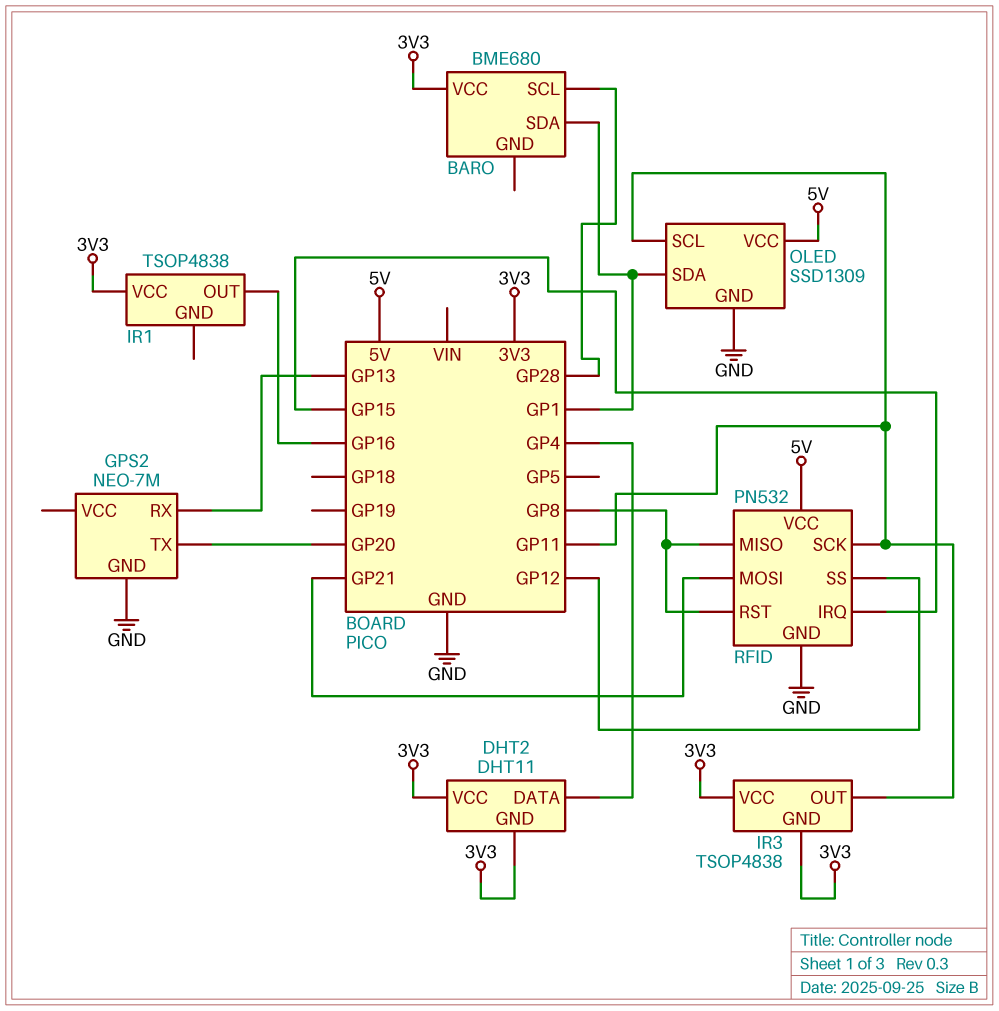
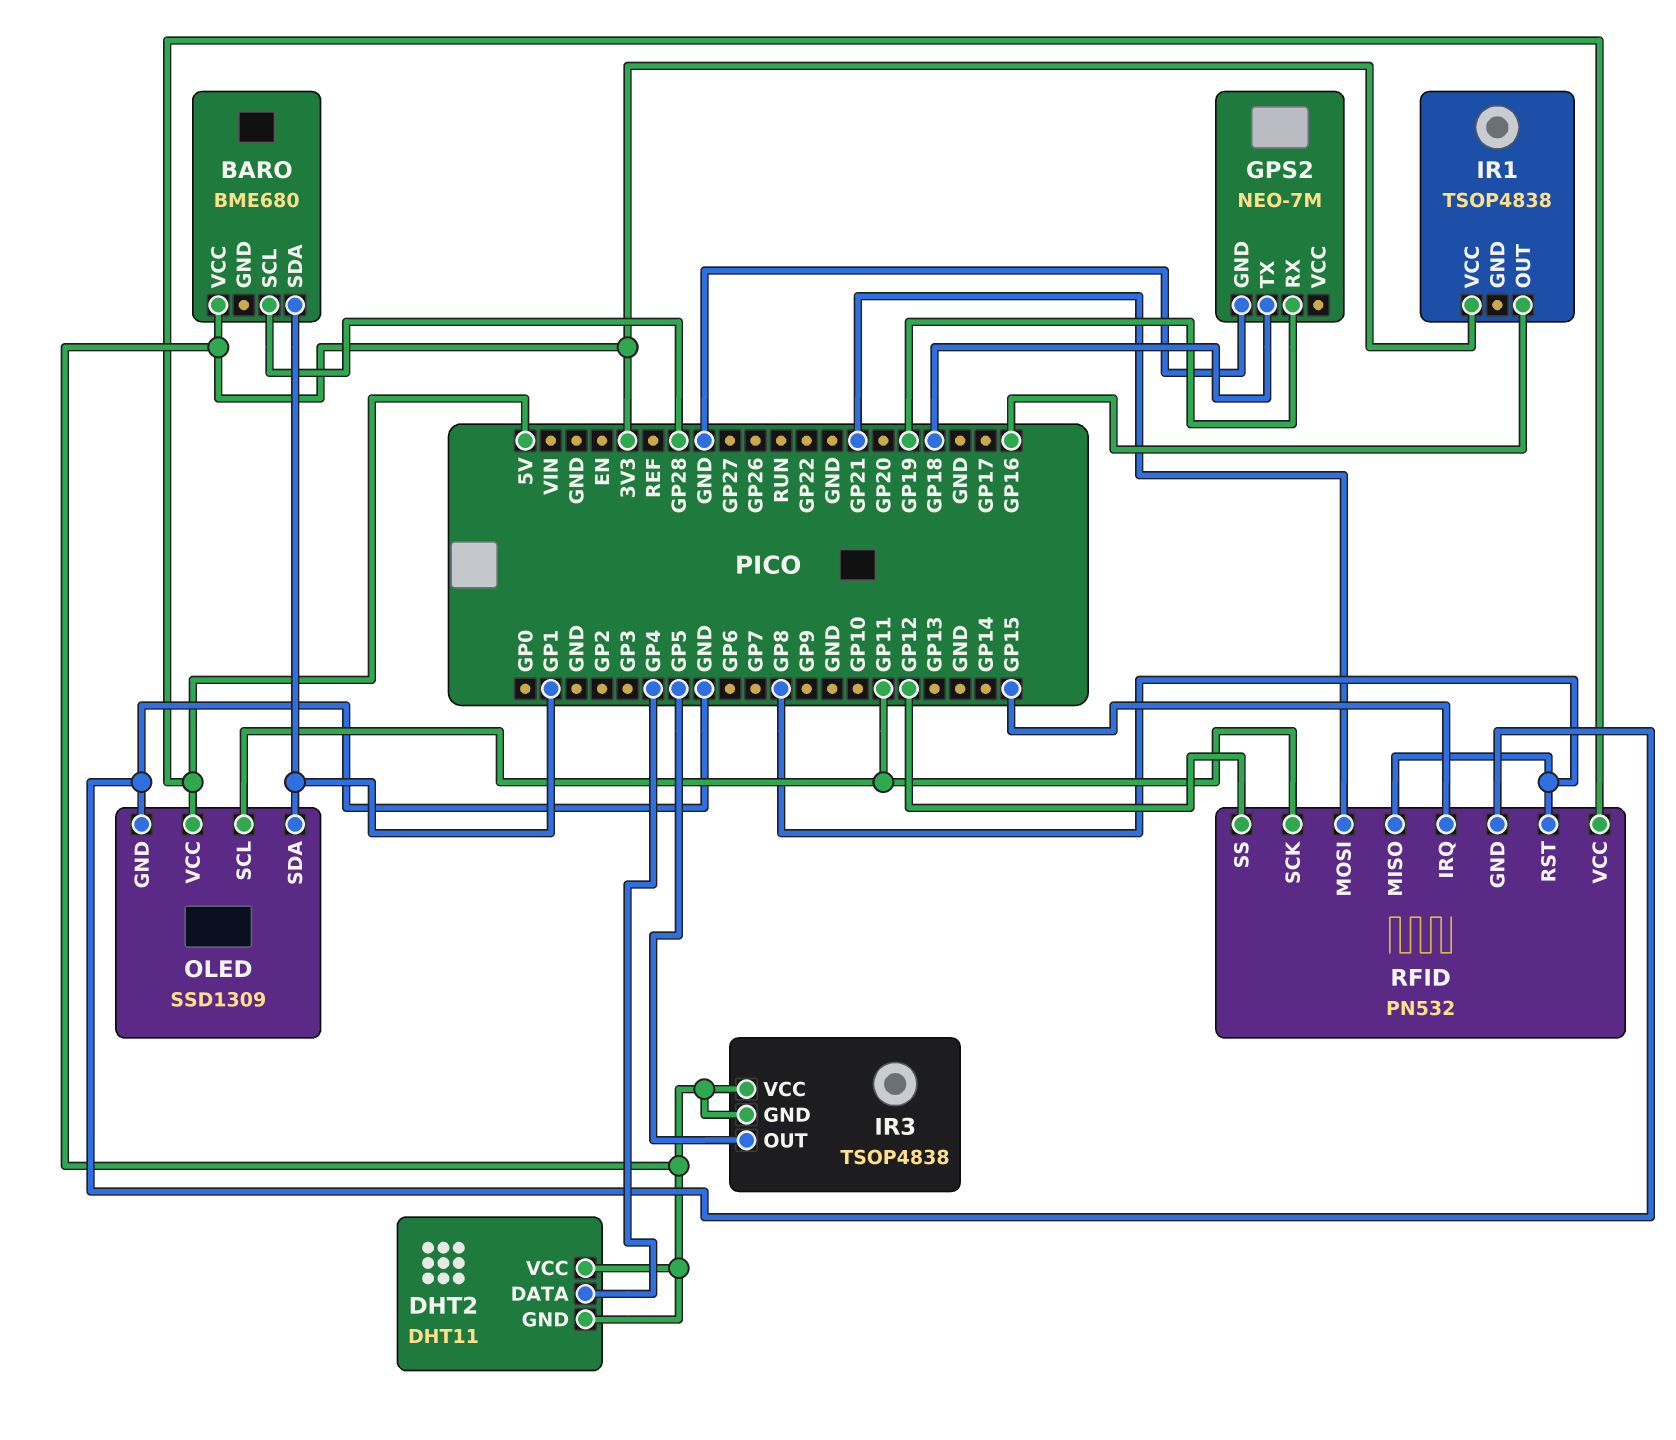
GPS2 pin RX: GP13 -> GP19
GPS2 pin TX: GP20 -> GP18
IR3 pin OUT: GP11 -> GP5

